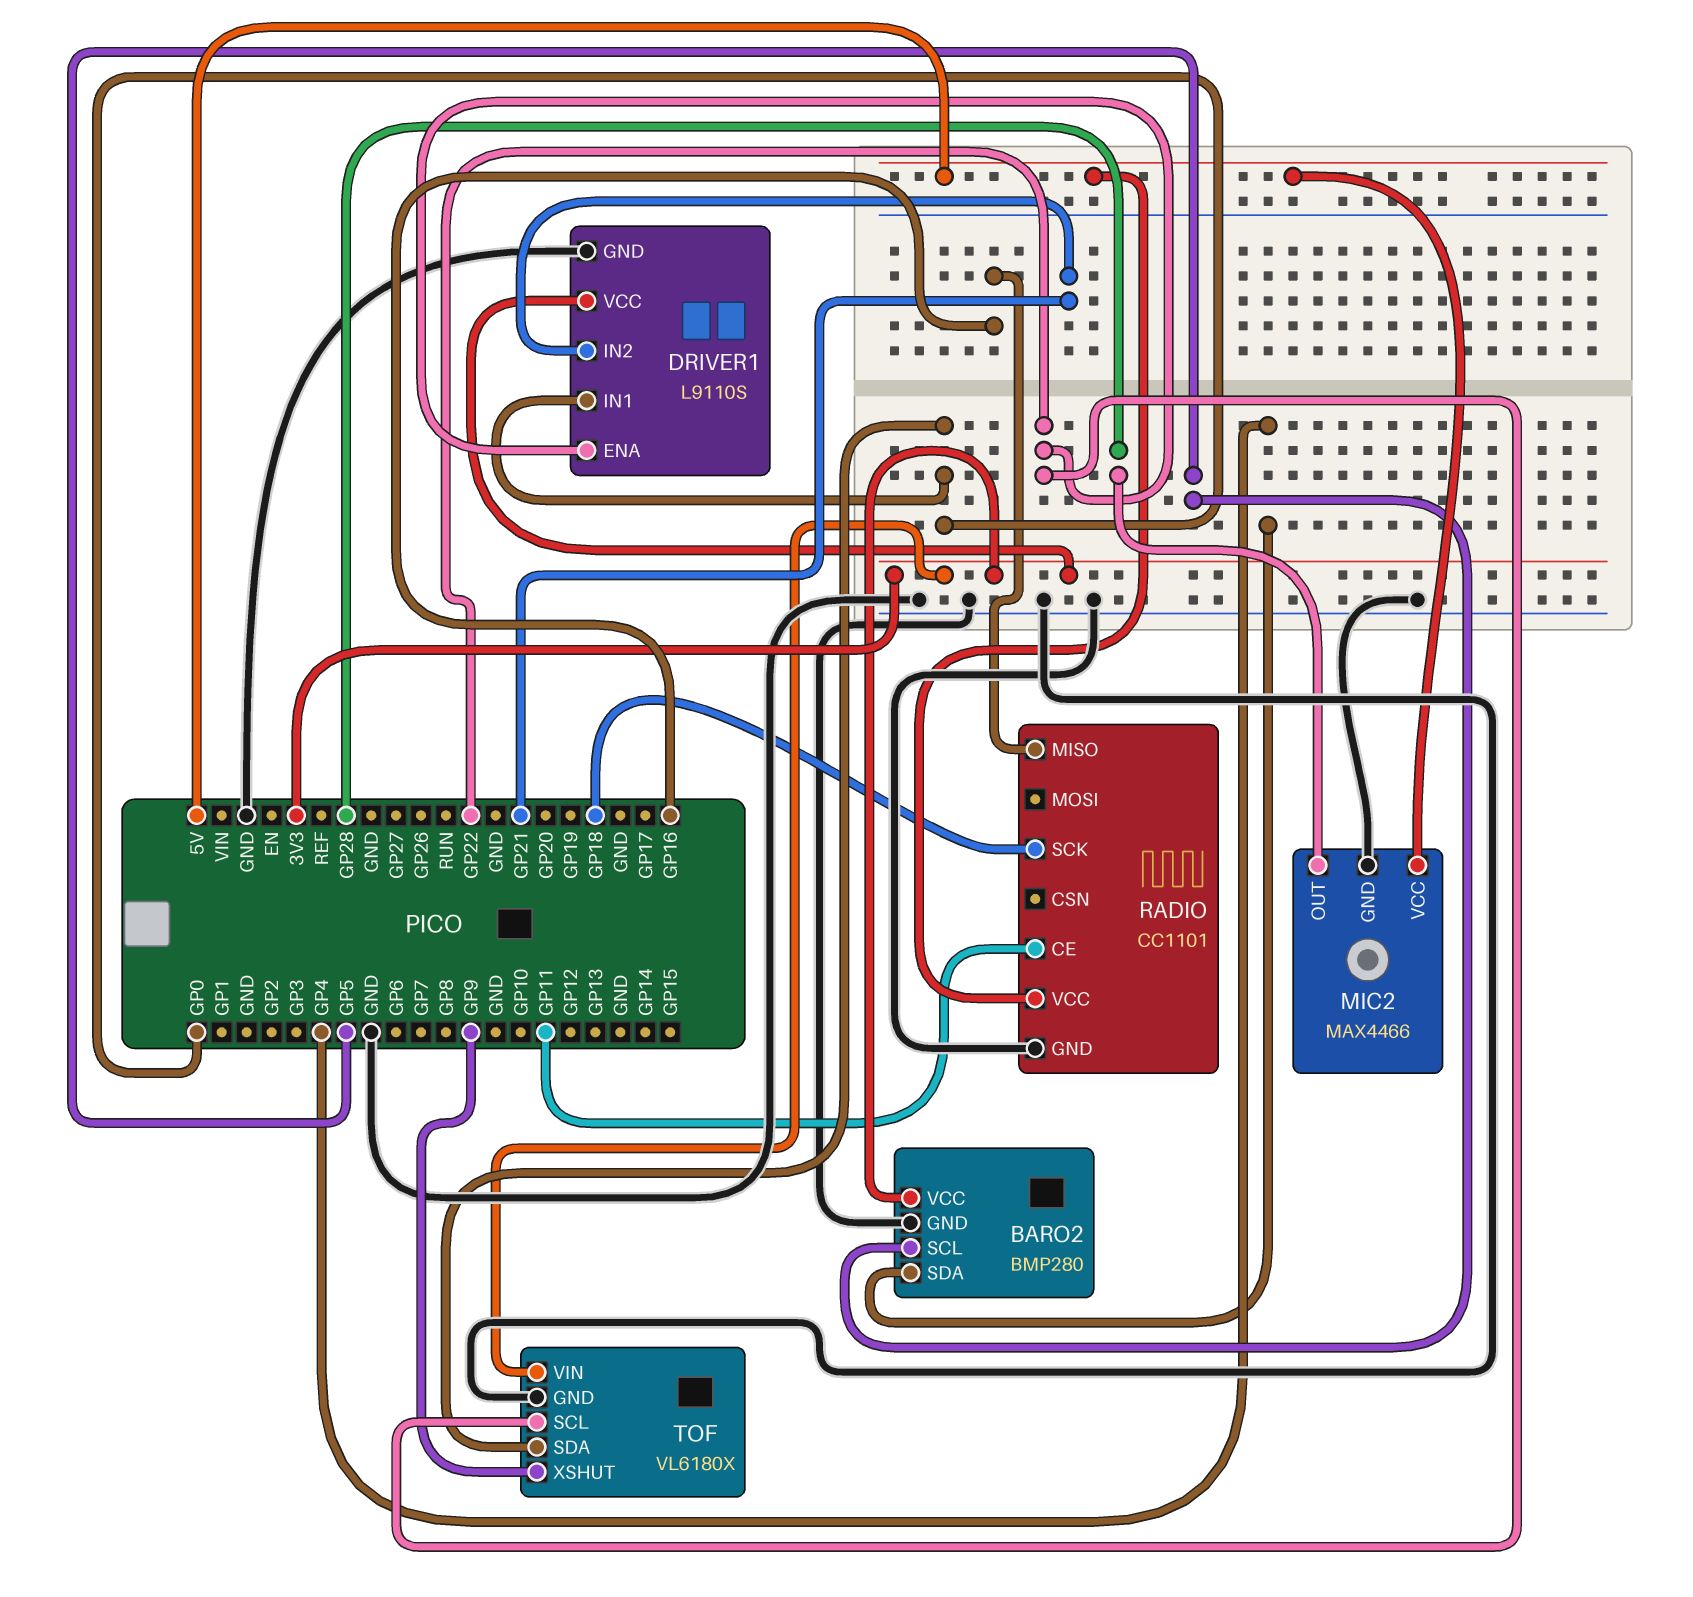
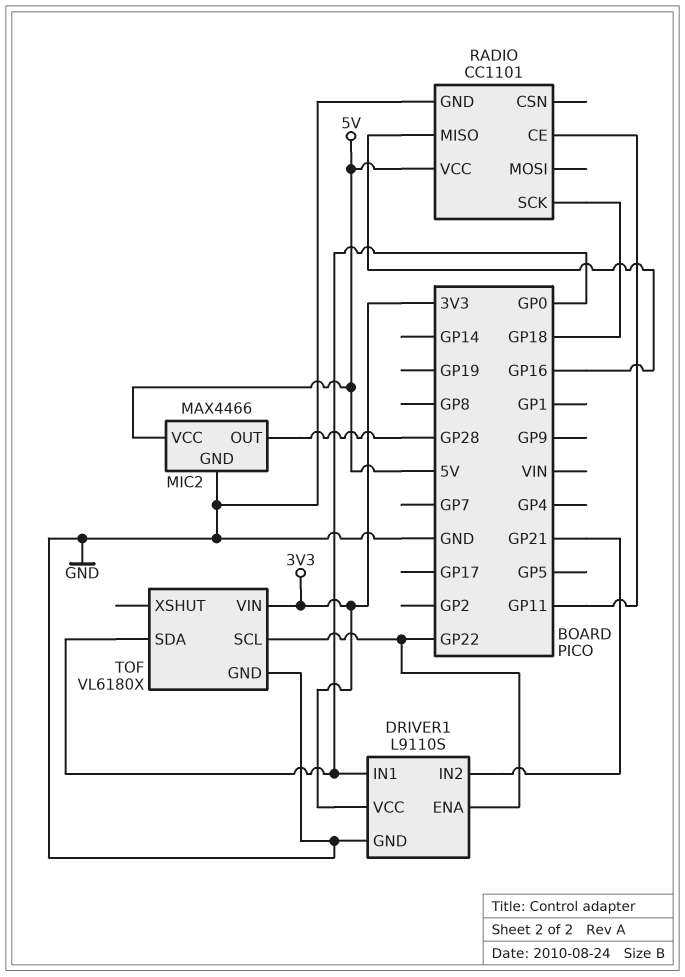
BARO2: BMP280 -> none
BARO2 pin GND: GND -> none
BARO2 pin SCL: GP5 -> none
BARO2 pin SDA: GP4 -> none
BARO2 pin VCC: 3V3 -> none
TOF pin XSHUT: GP9 -> none

